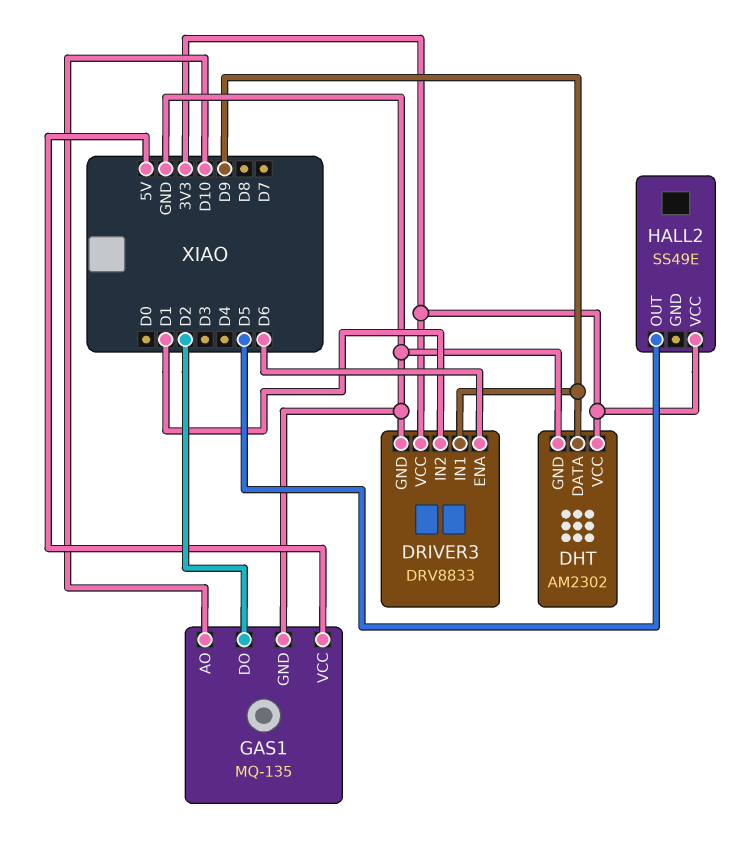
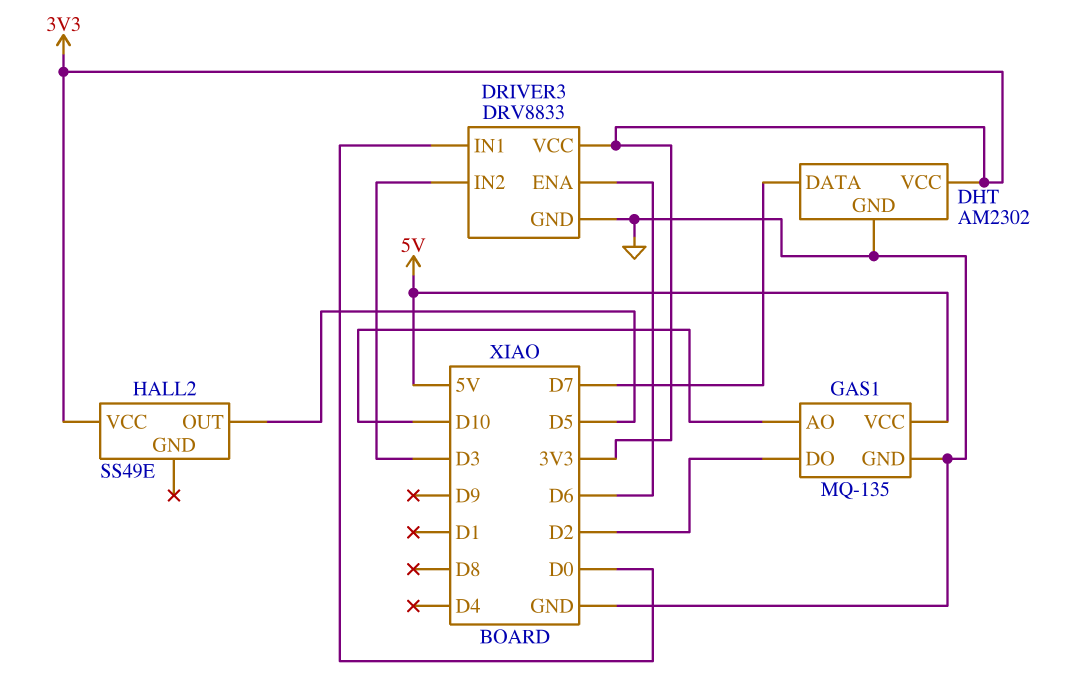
DHT pin DATA: D9 -> D7
DRIVER3 pin IN1: D9 -> D0
DRIVER3 pin IN2: D1 -> D3

